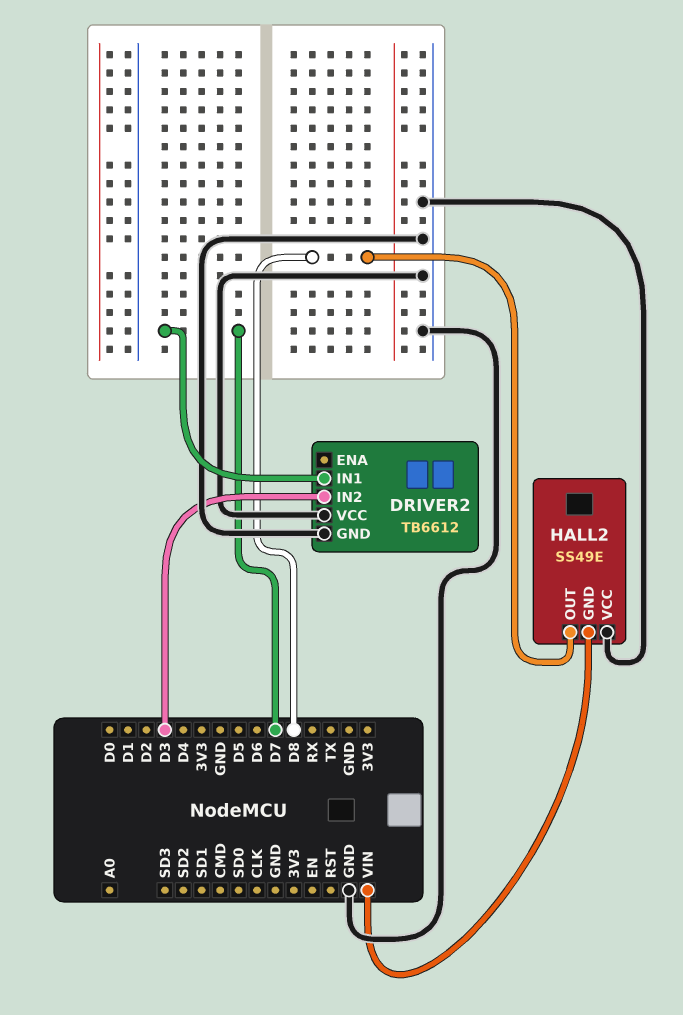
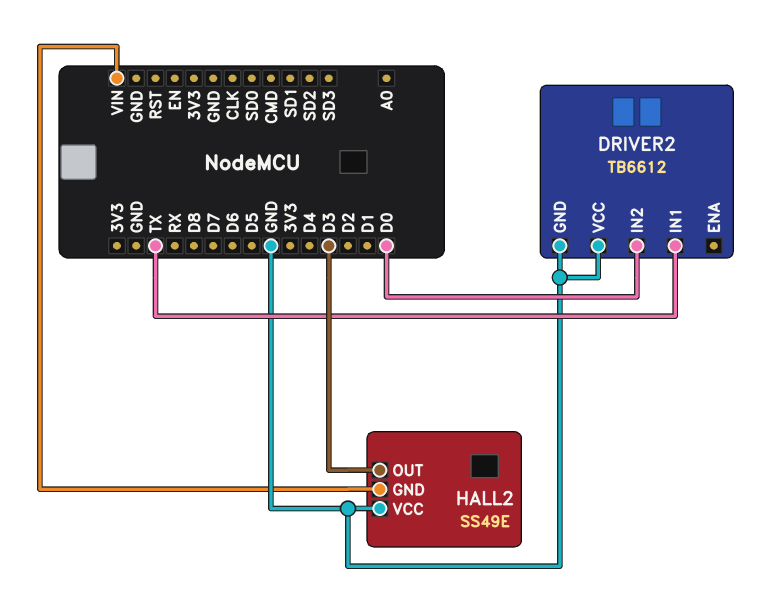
DRIVER2 pin IN1: D7 -> TX
DRIVER2 pin IN2: D3 -> D0
HALL2 pin OUT: D8 -> D3

